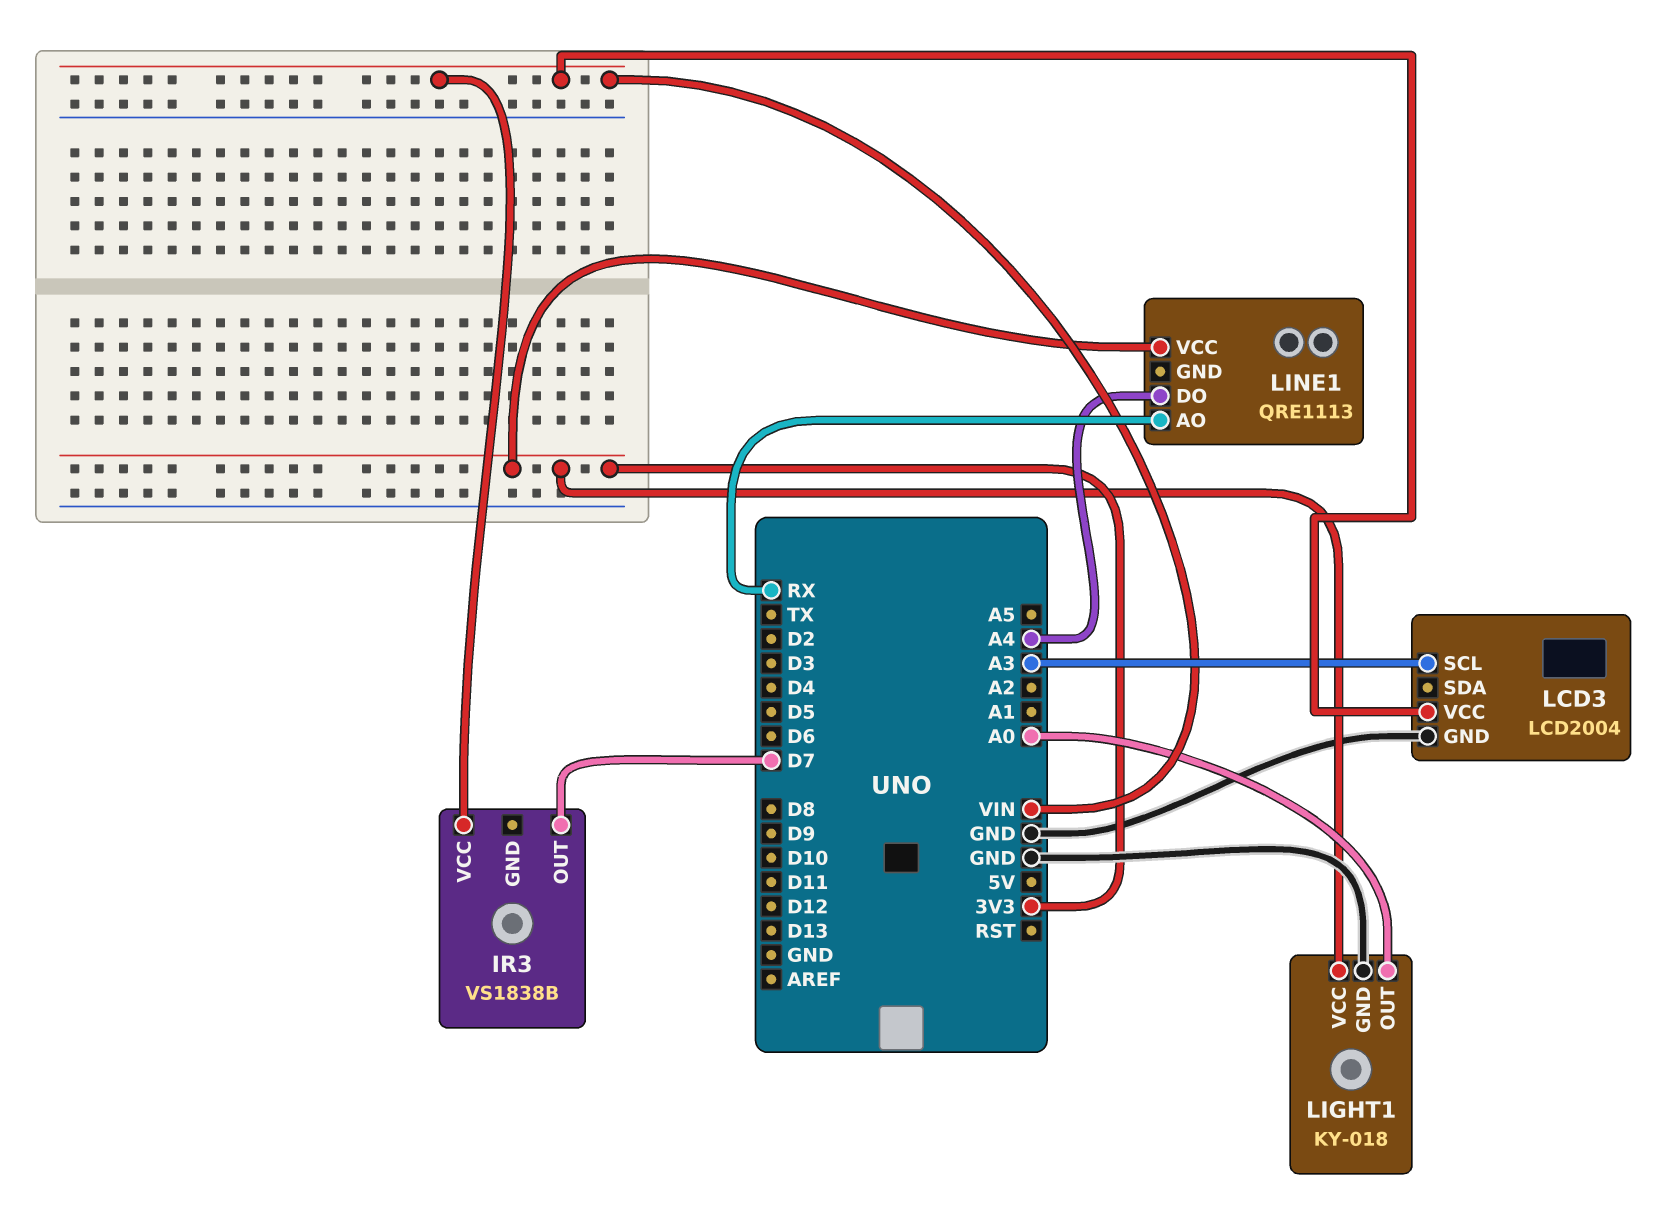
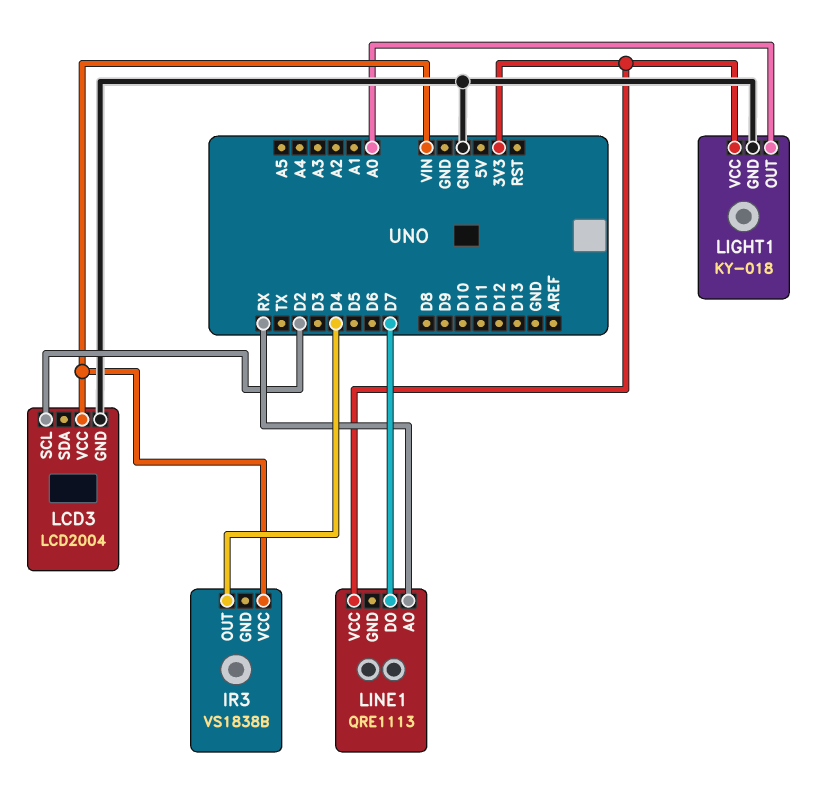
IR3 pin OUT: D7 -> D4
LCD3 pin SCL: A3 -> D2
LINE1 pin DO: A4 -> D7

